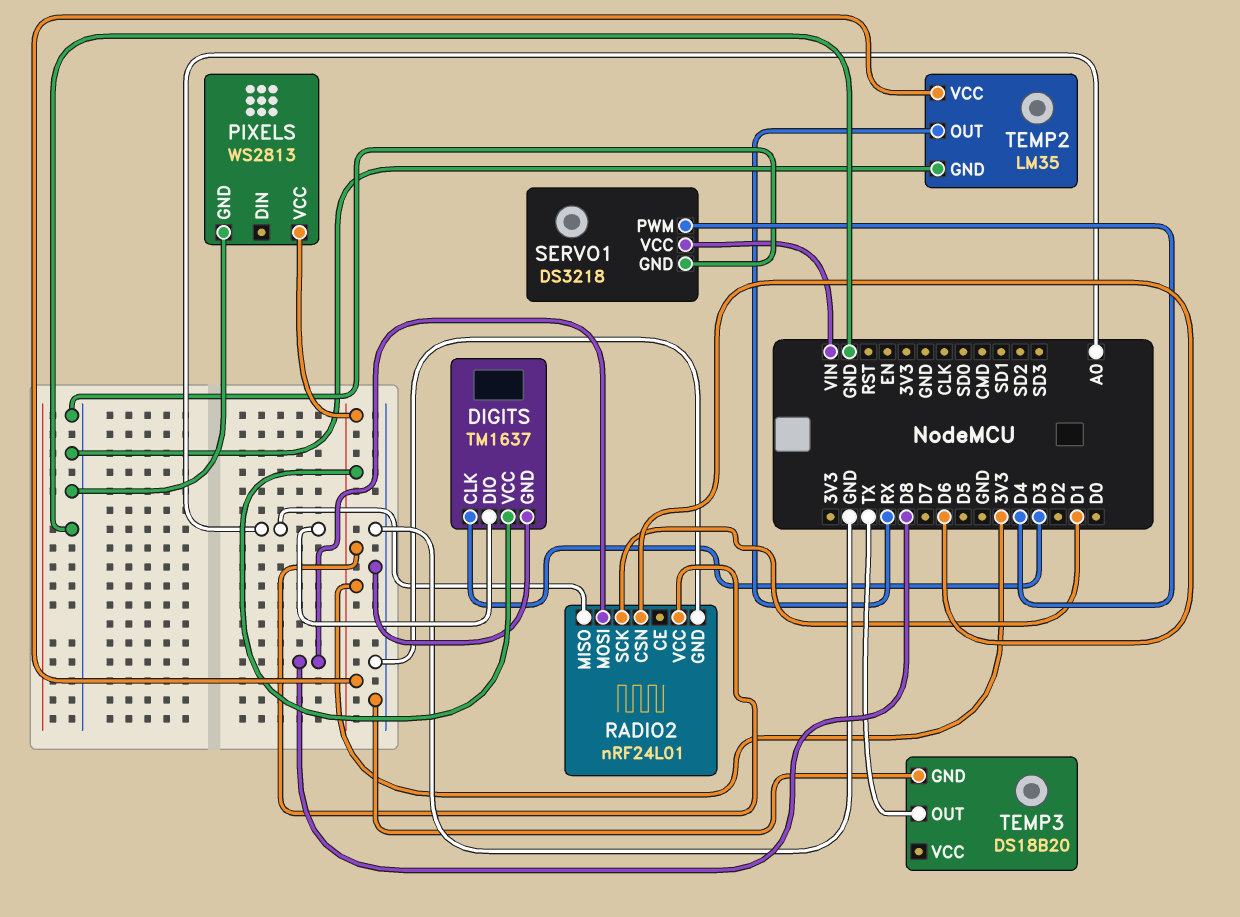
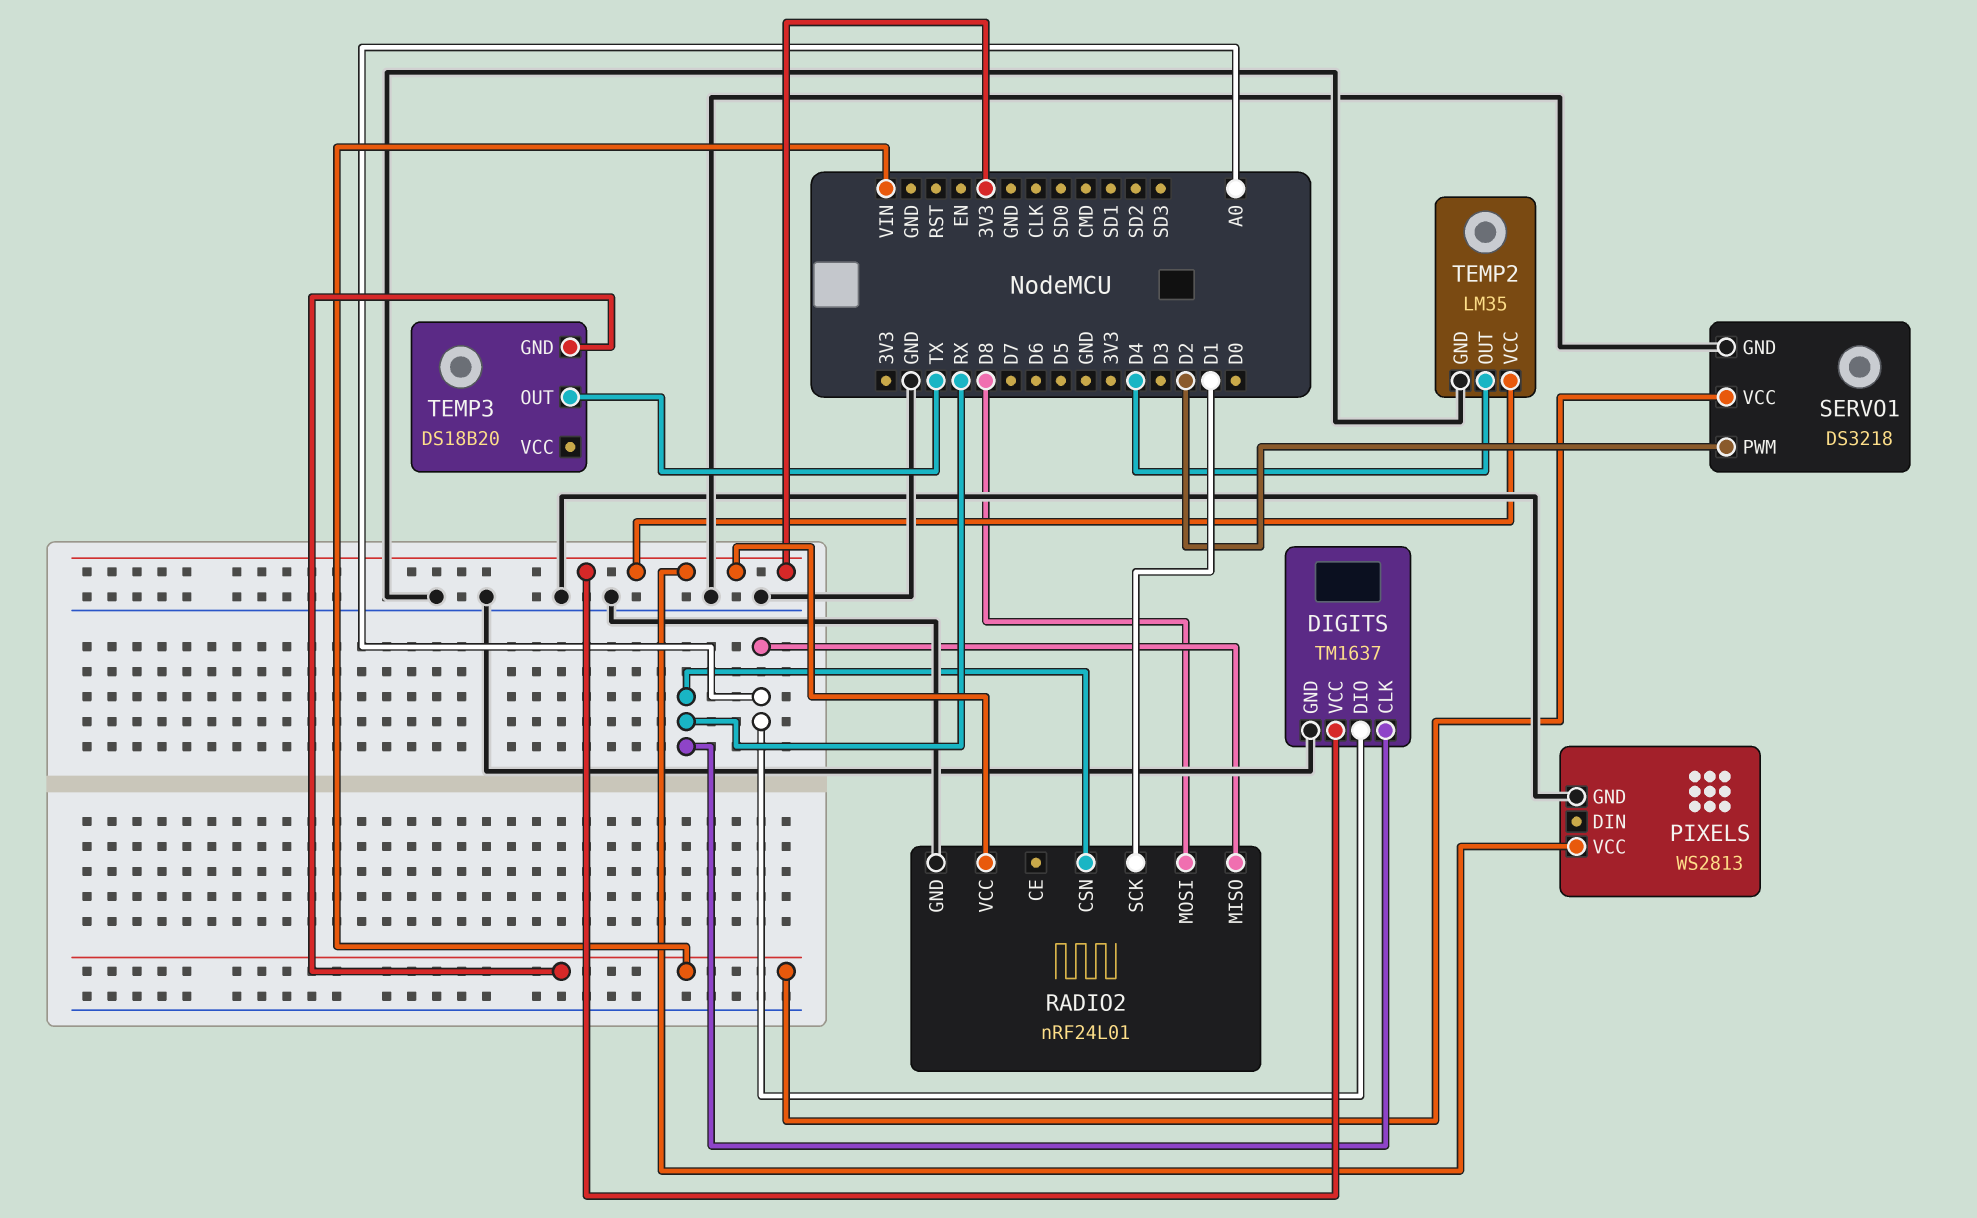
DIGITS pin CLK: D3 -> RX
RADIO2 pin CSN: D6 -> RX
SERVO1 pin PWM: D4 -> D2
TEMP2 pin OUT: RX -> D4
TEMP3 pin GND: GND -> VIN

